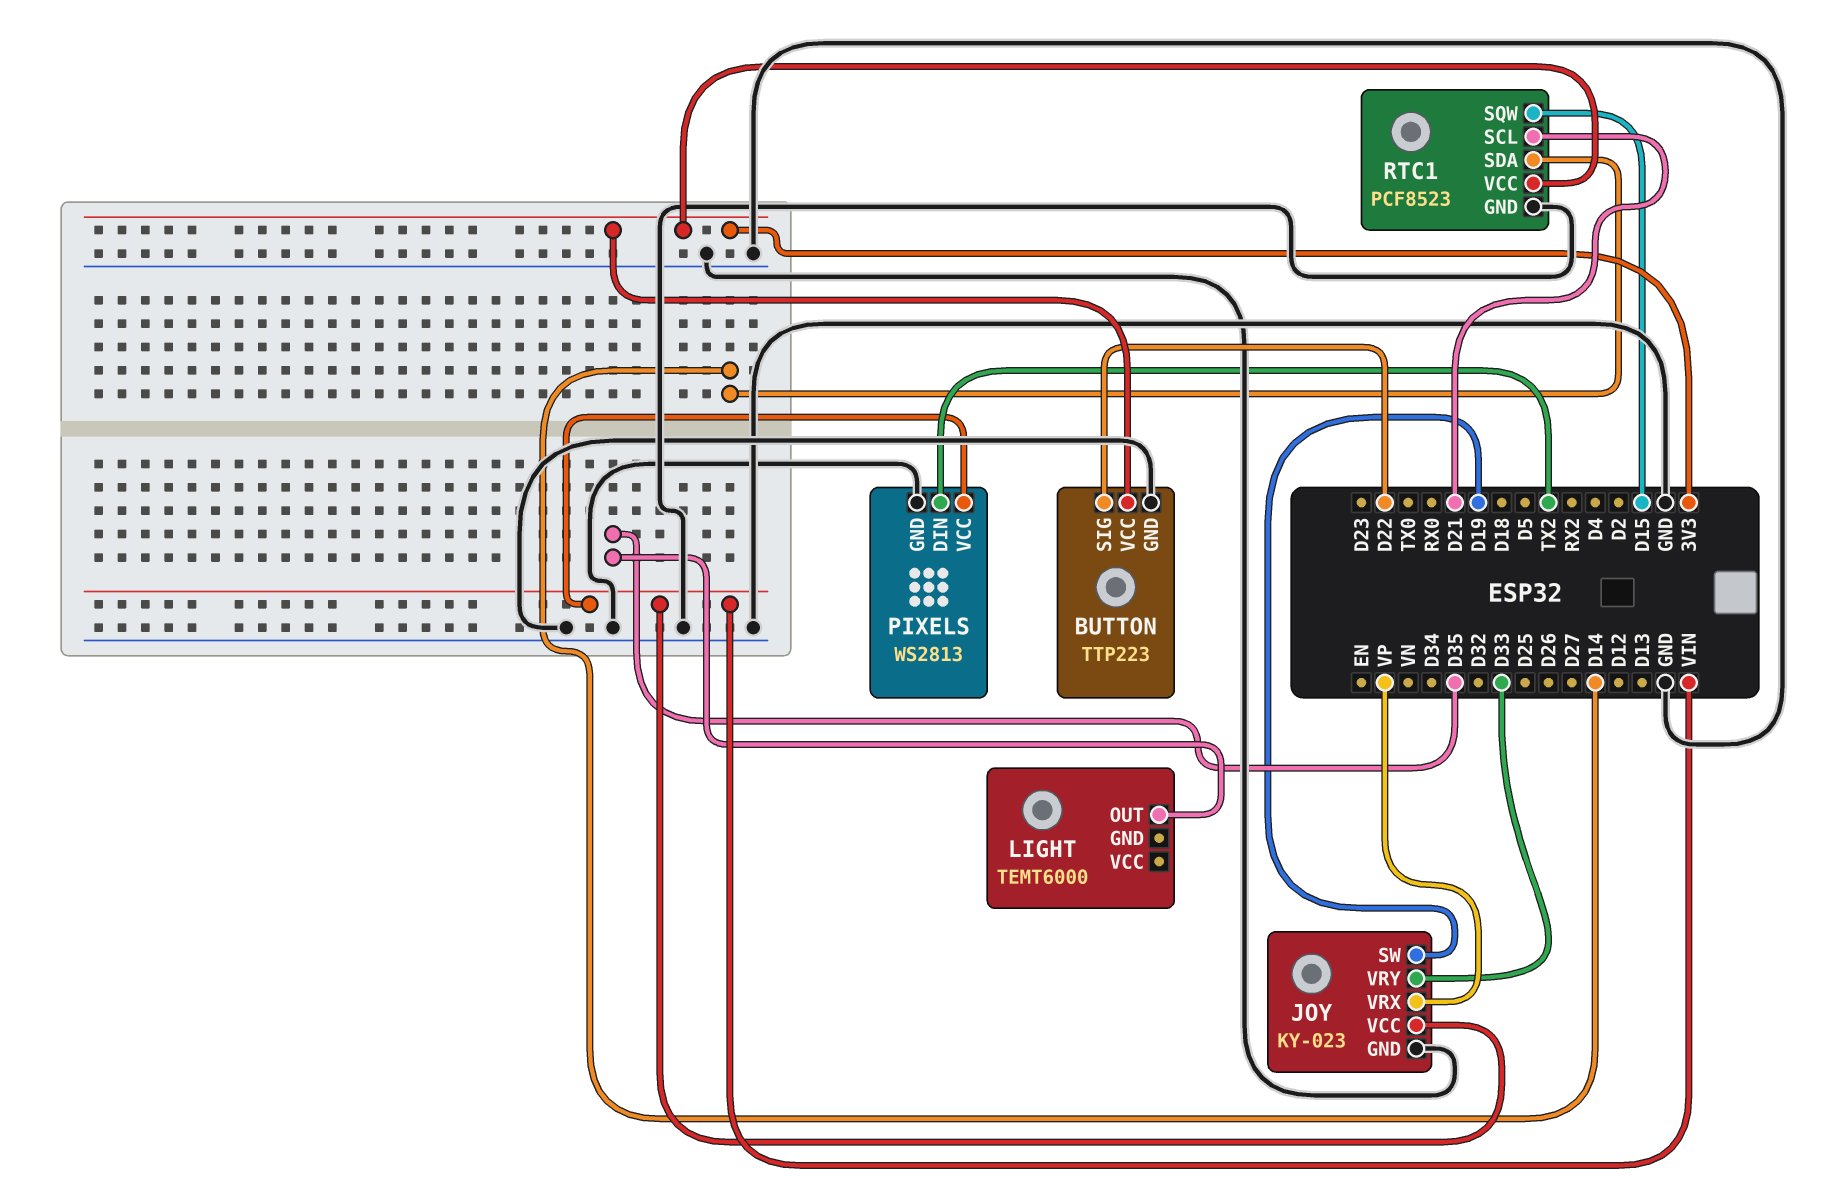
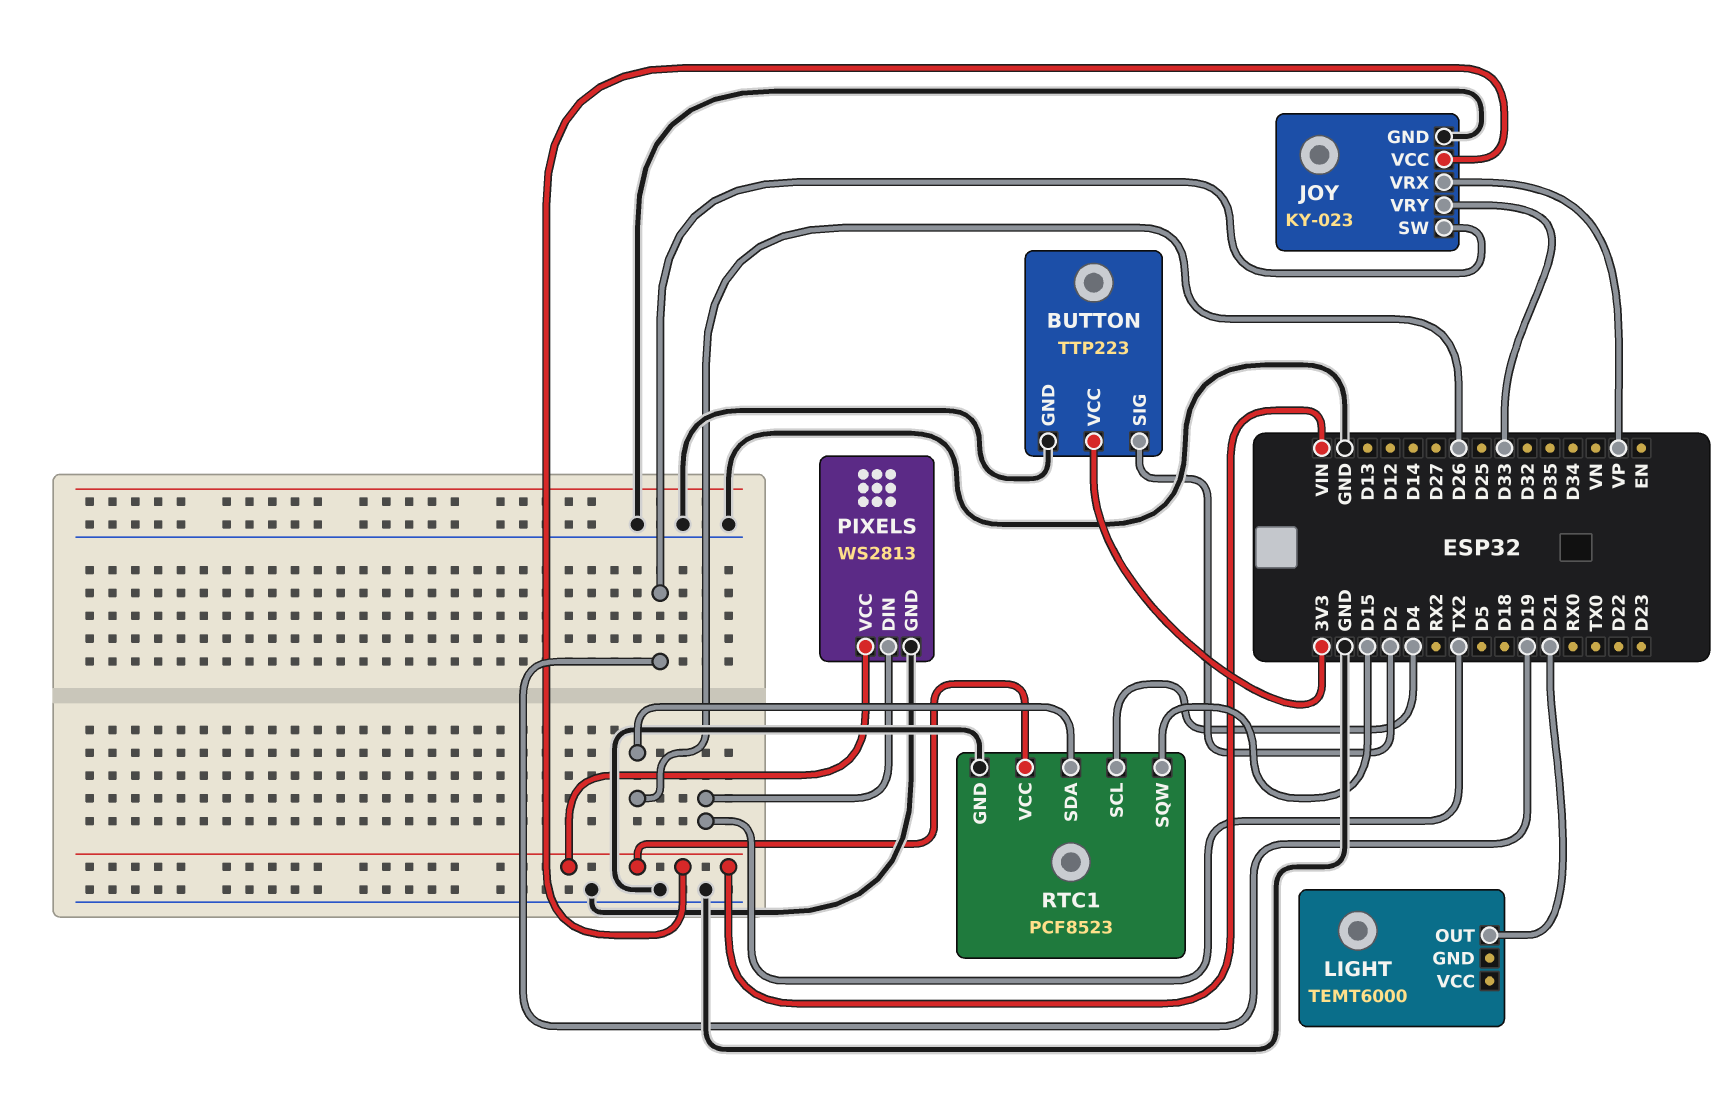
BUTTON pin SIG: D22 -> D2
LIGHT pin OUT: D35 -> D21
RTC1 pin SCL: D21 -> D4
RTC1 pin SDA: D14 -> D26
RTC1 pin VCC: 3V3 -> VIN

